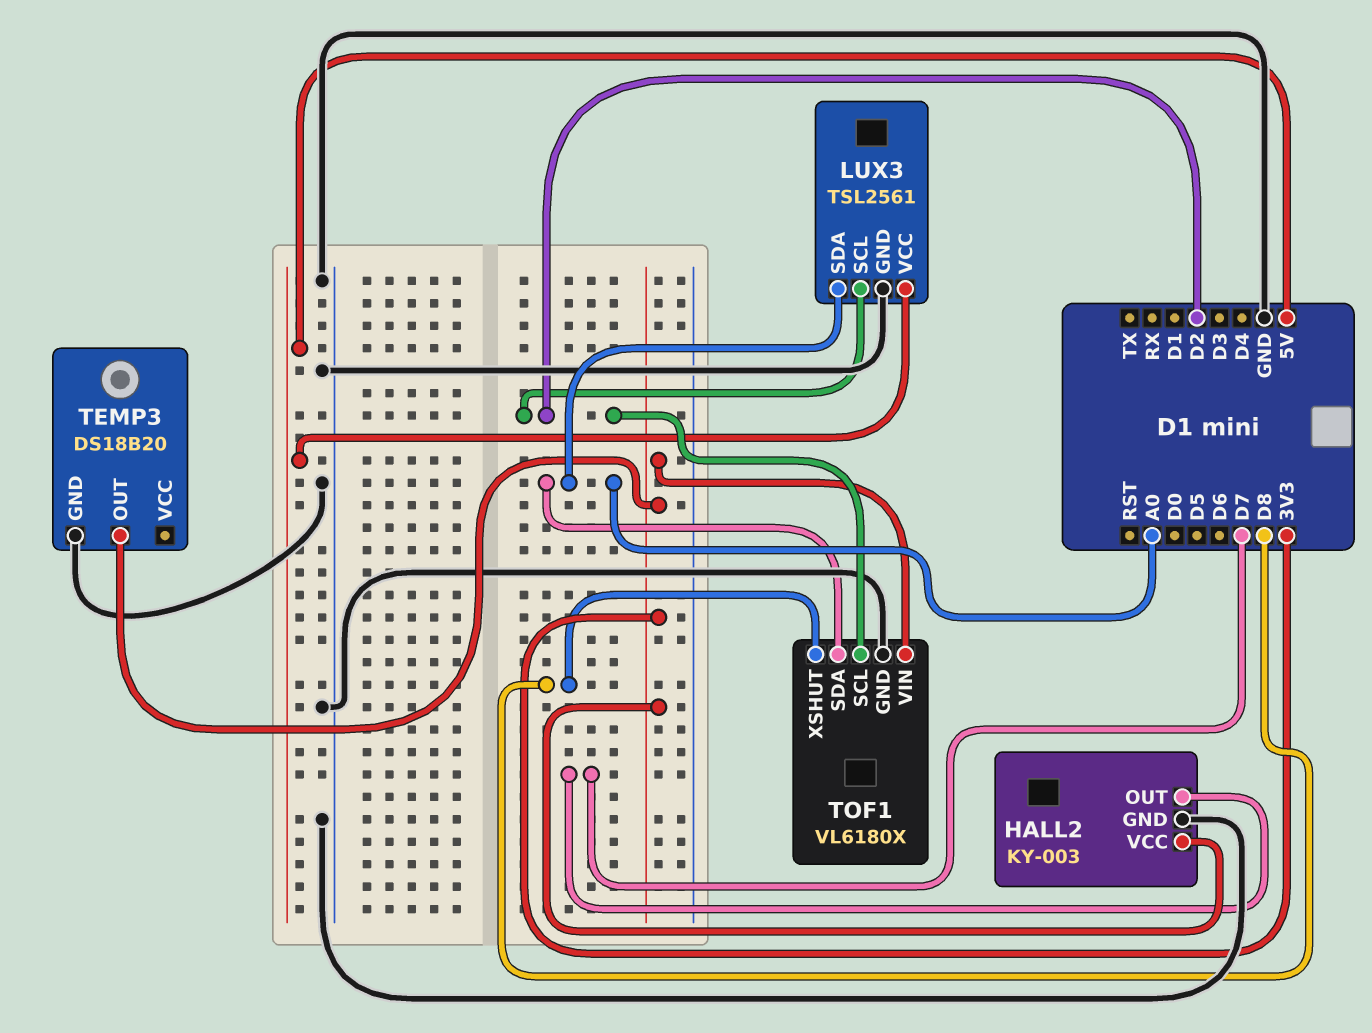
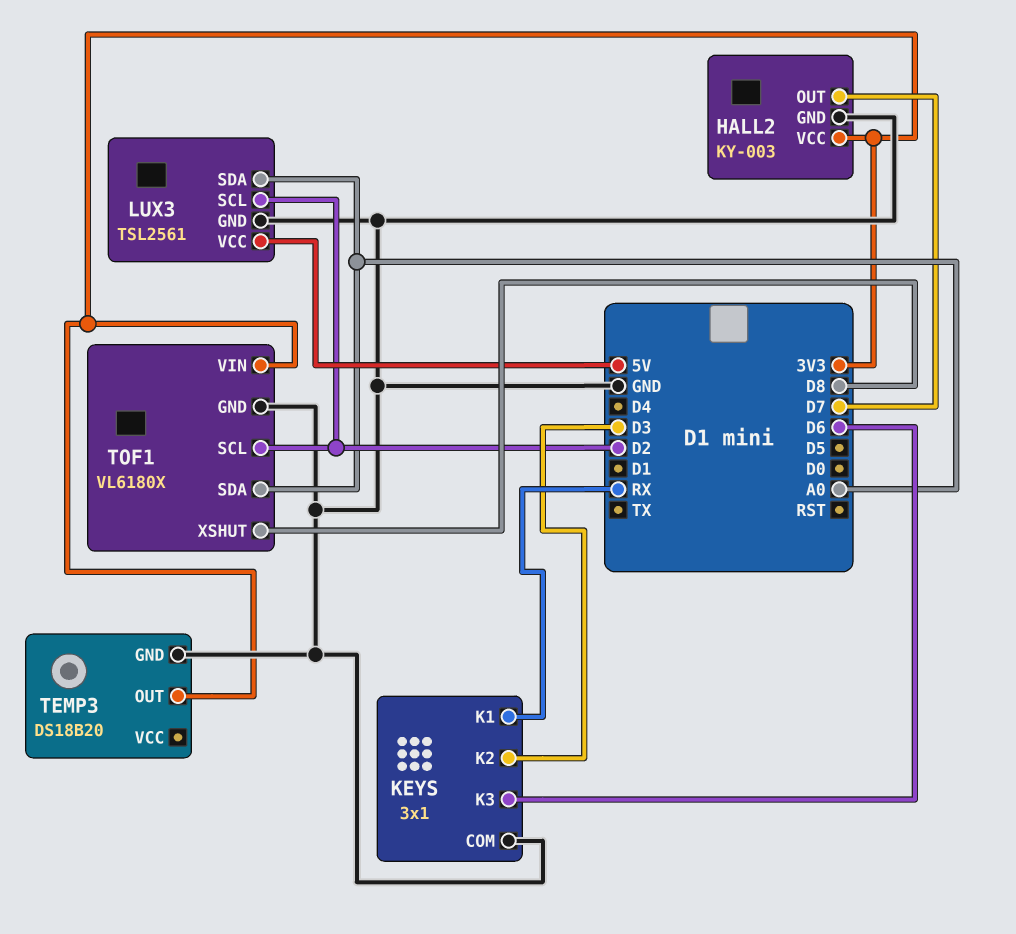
KEYS: none -> 3x1
KEYS pin COM: none -> GND
KEYS pin K1: none -> RX
KEYS pin K2: none -> D3
KEYS pin K3: none -> D6

